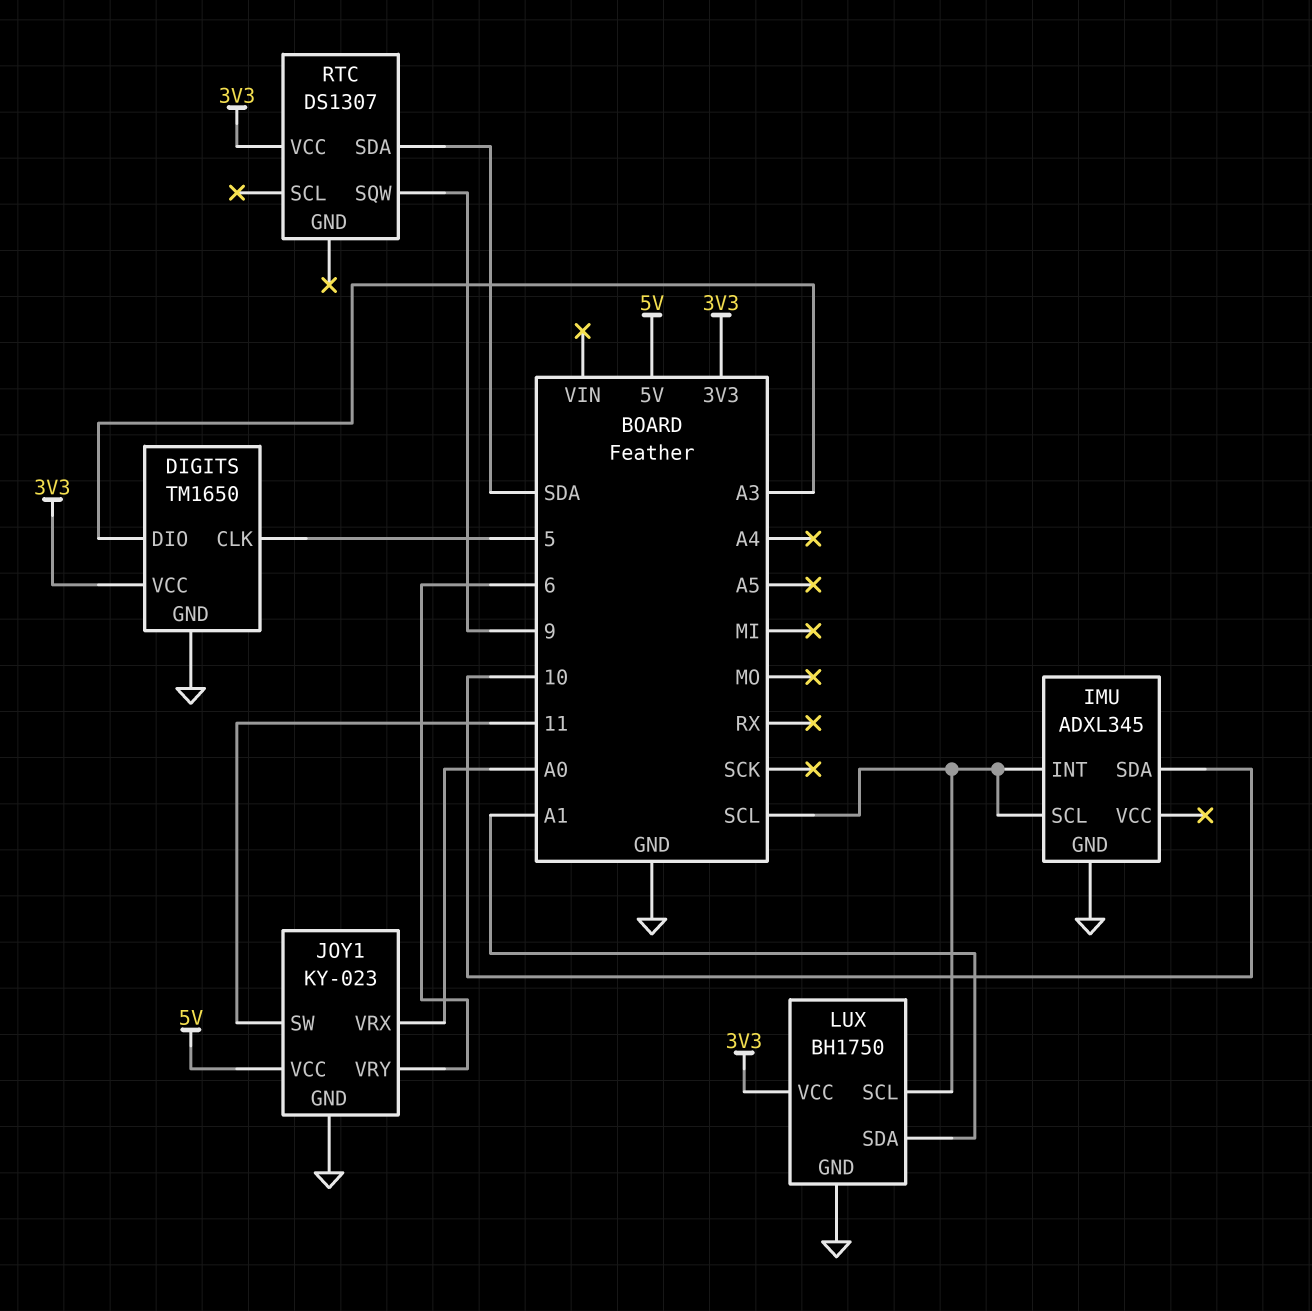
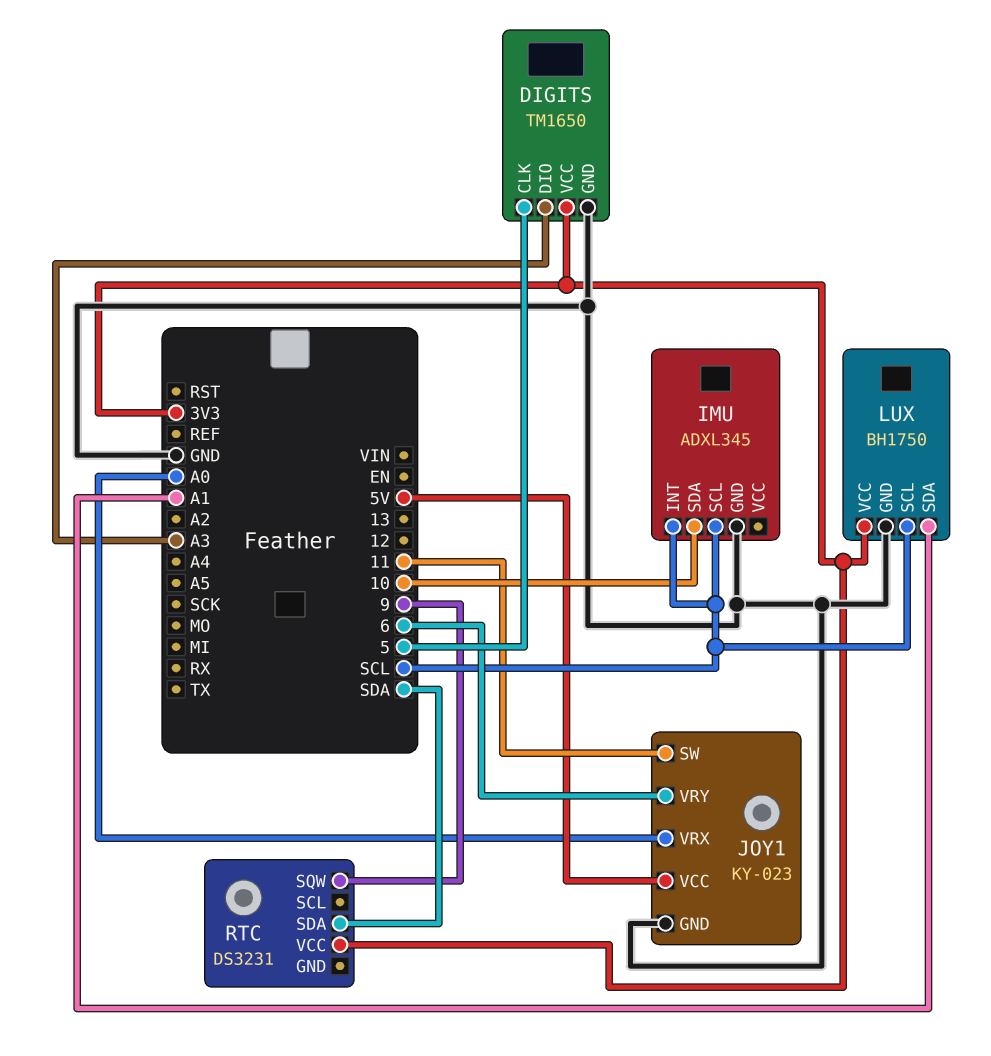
RTC: DS1307 -> DS3231

